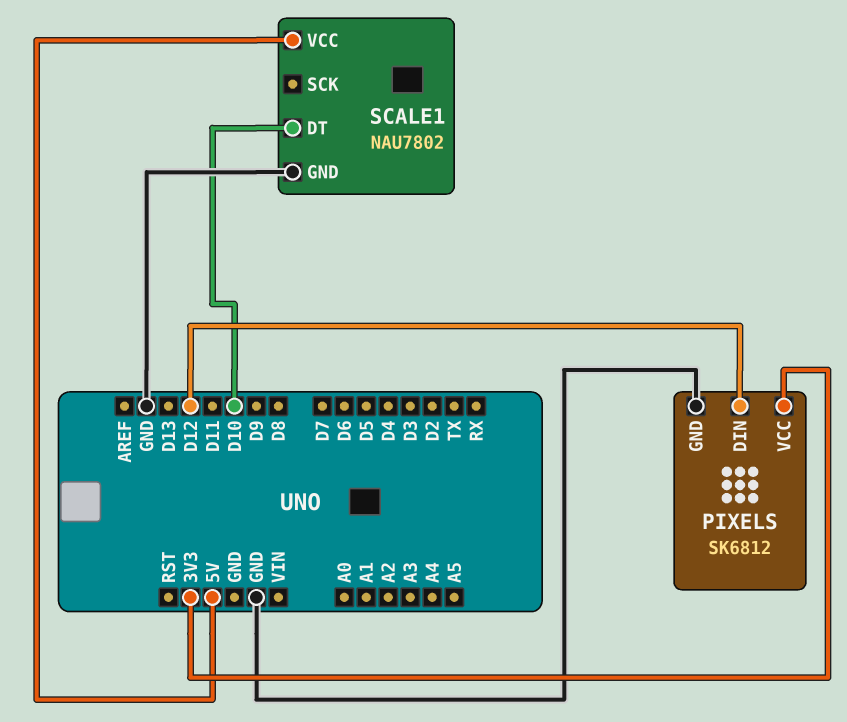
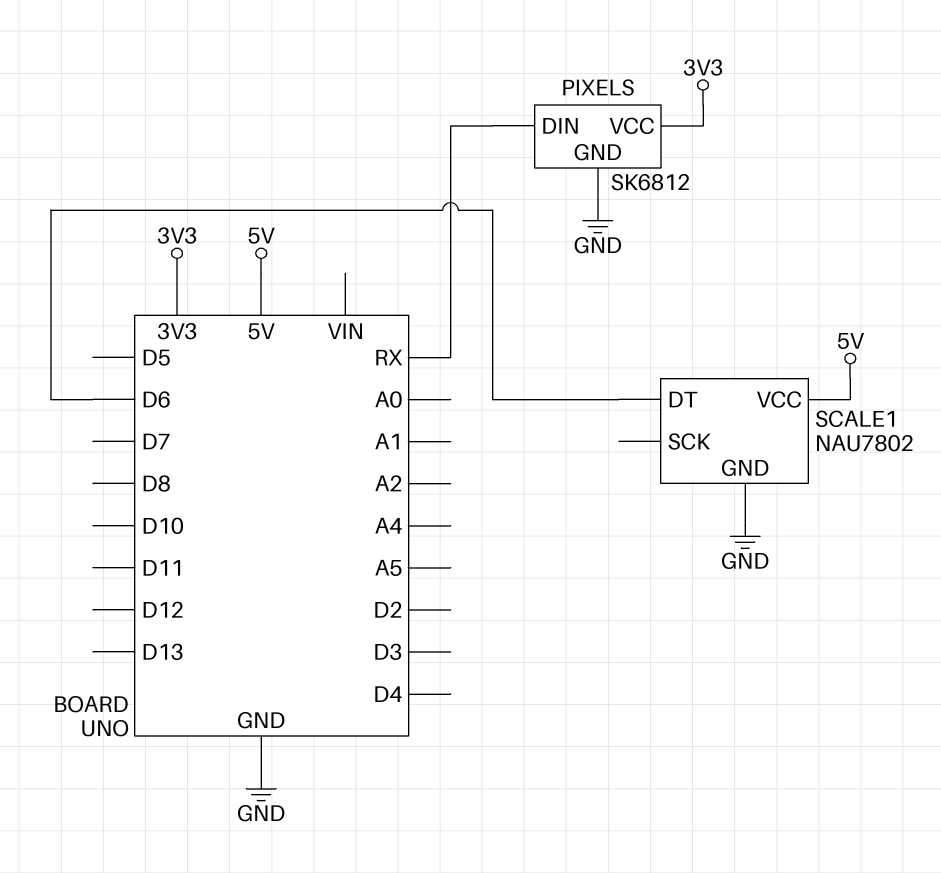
PIXELS pin DIN: D12 -> RX
SCALE1 pin DT: D10 -> D6

